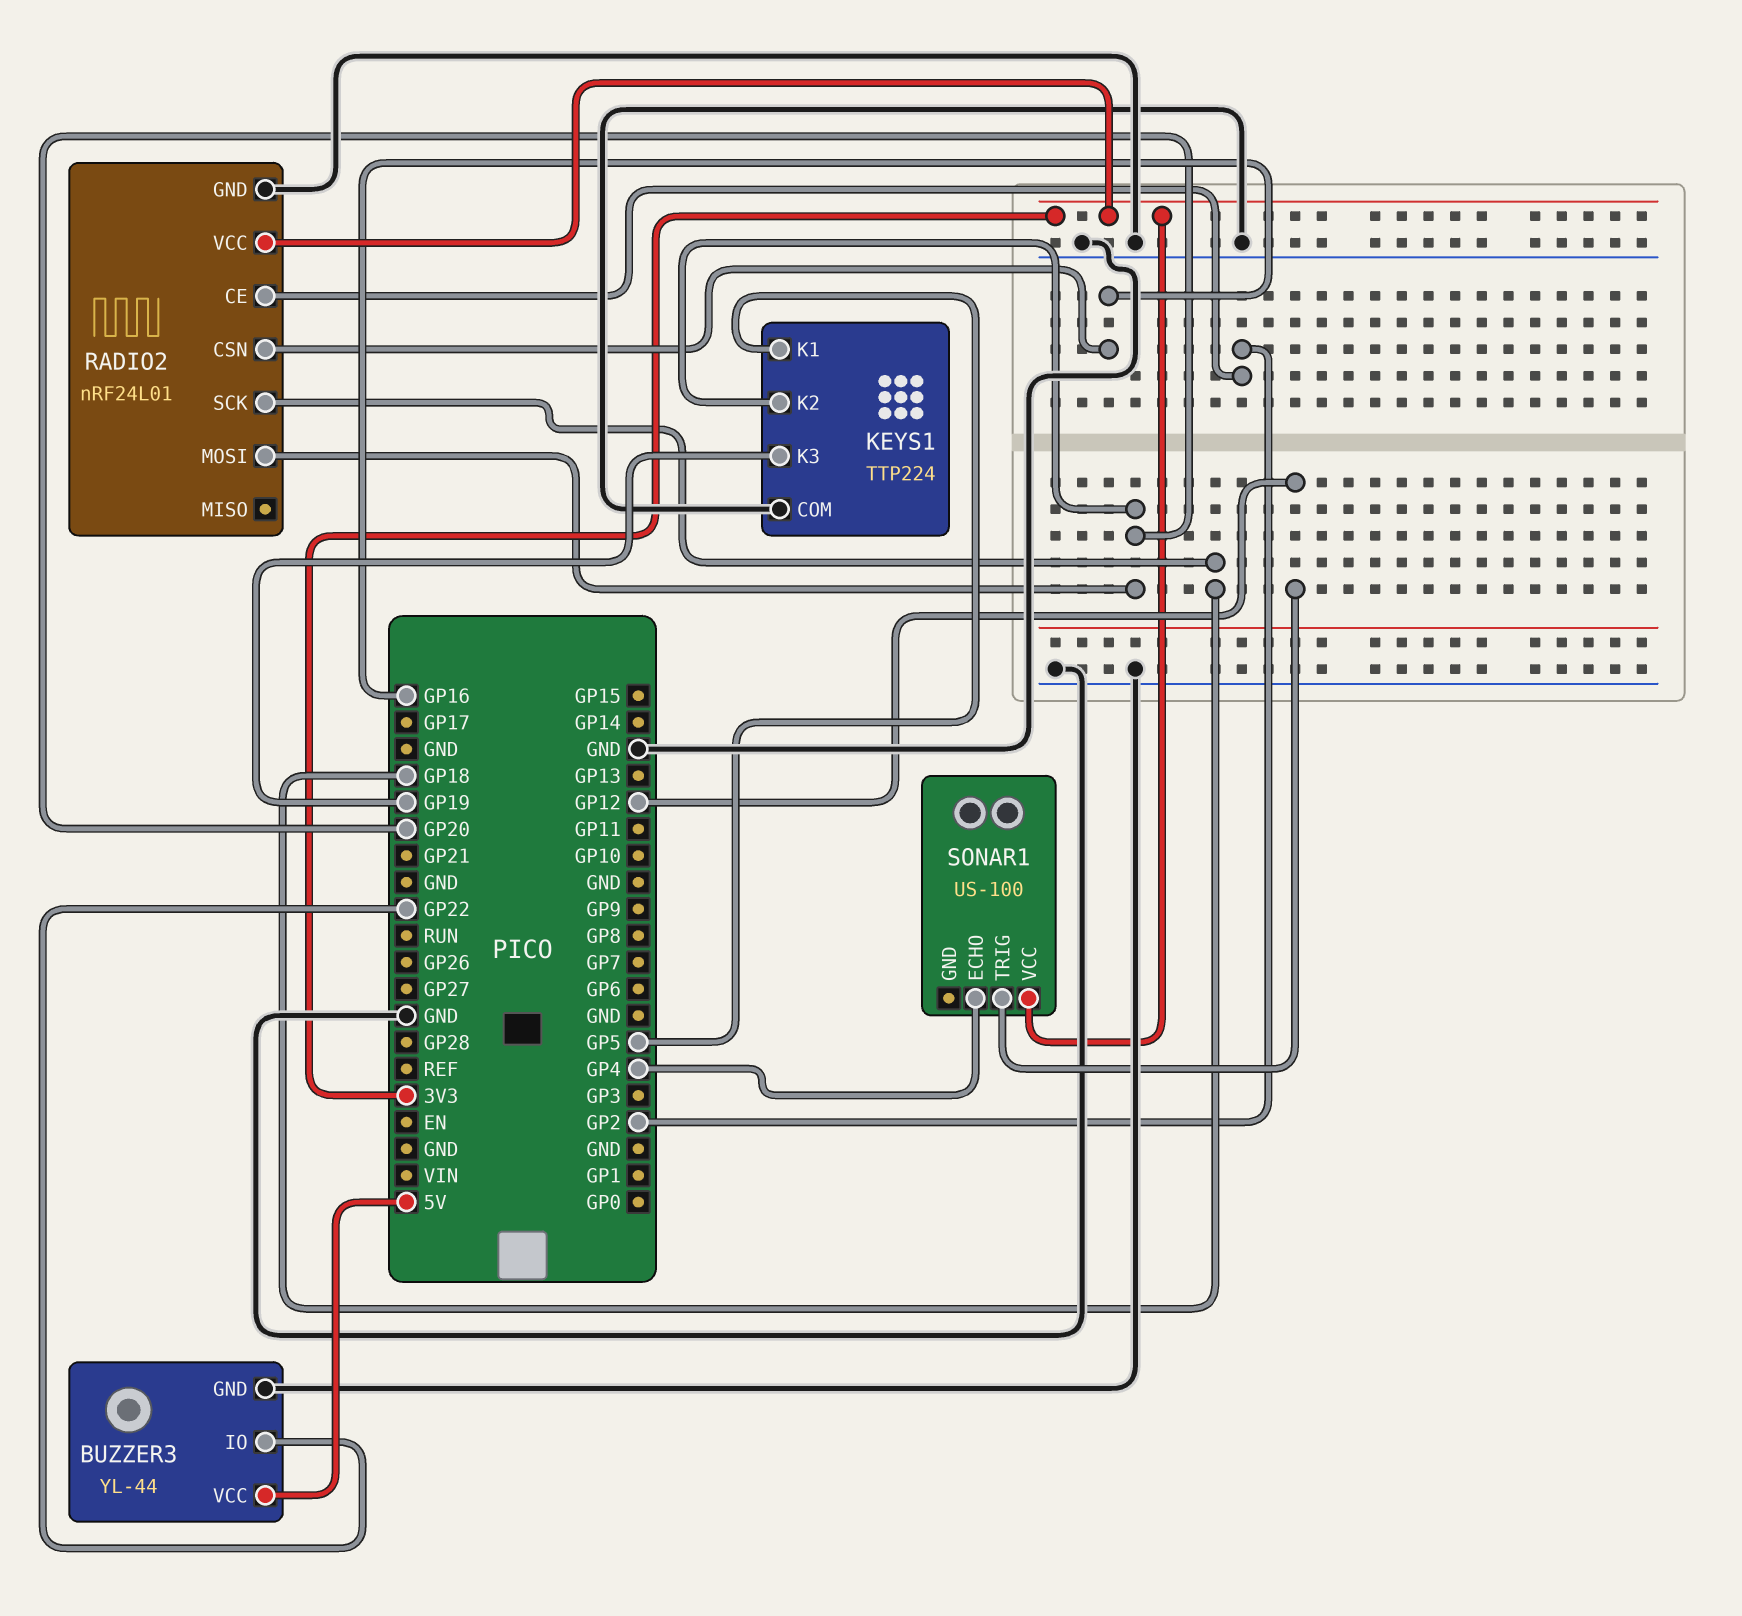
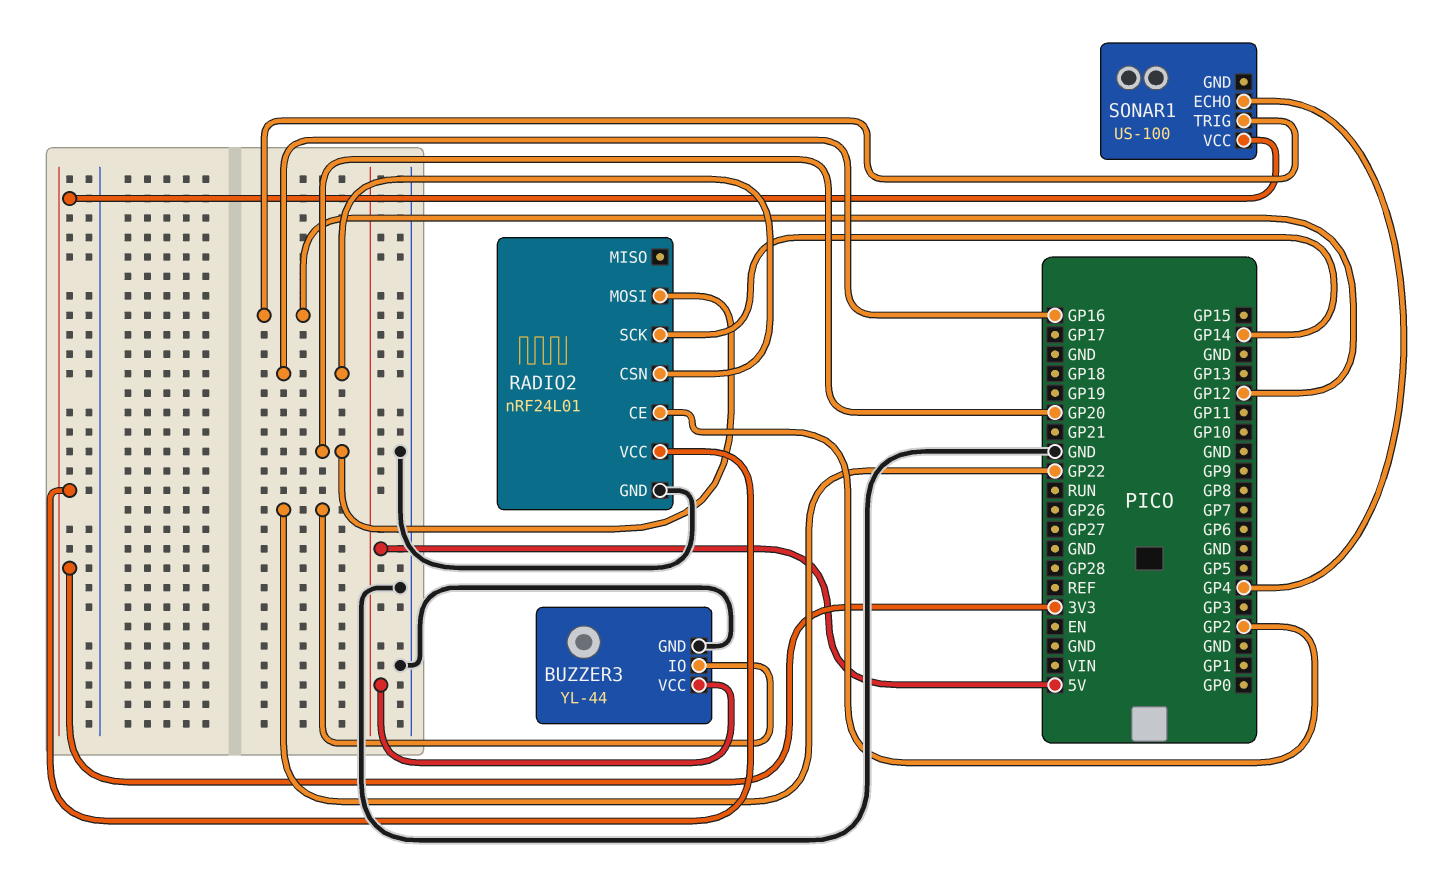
KEYS1: TTP224 -> none
KEYS1 pin COM: GND -> none
KEYS1 pin K1: GP5 -> none
KEYS1 pin K2: GP20 -> none
KEYS1 pin K3: GP19 -> none
RADIO2 pin SCK: GP18 -> GP14

